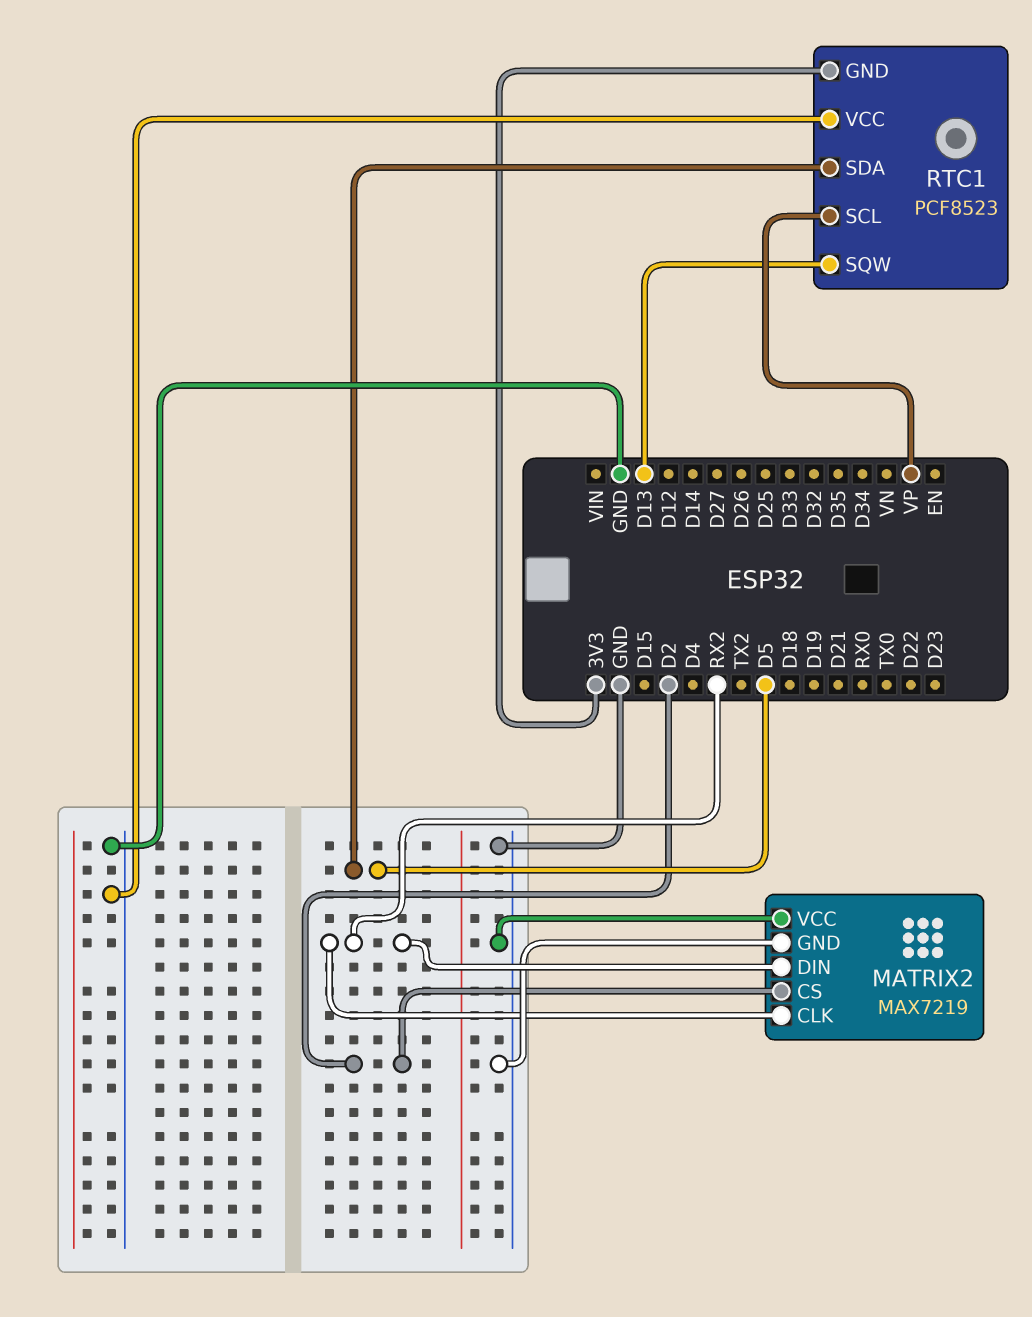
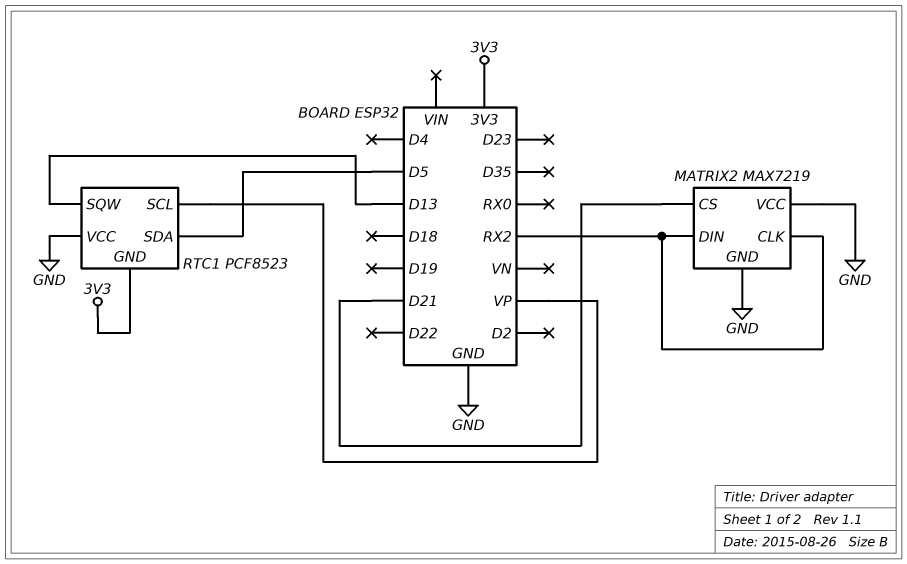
MATRIX2 pin CS: D2 -> D21

